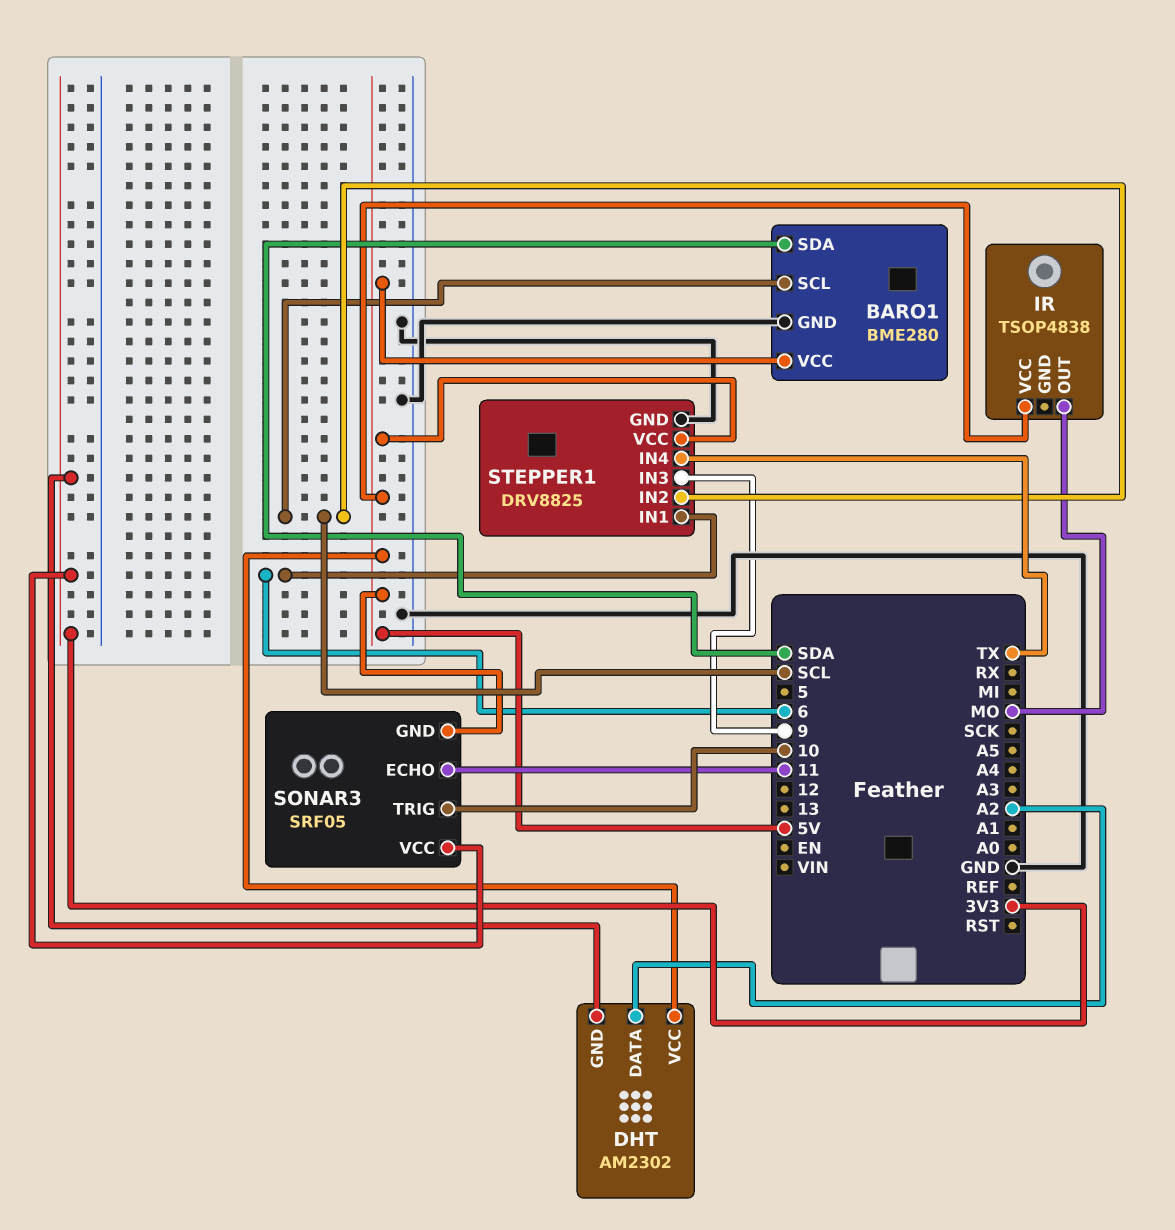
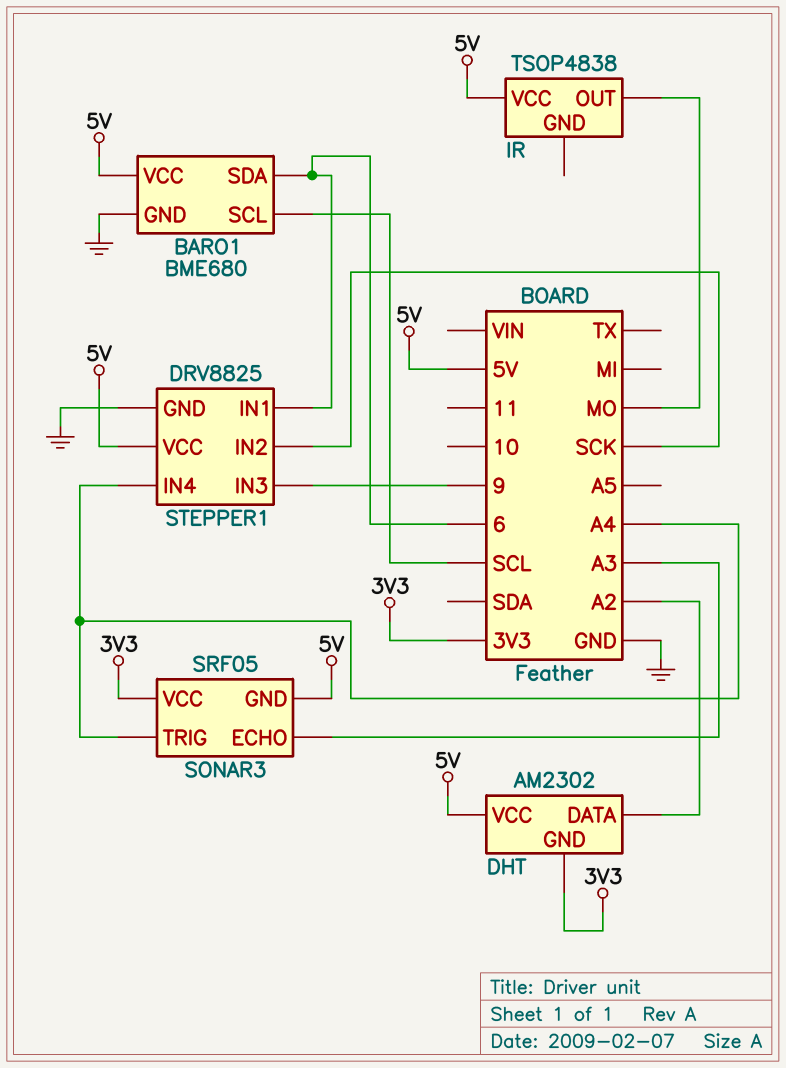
BARO1: BME280 -> BME680
BARO1 pin SDA: SDA -> 6
SONAR3 pin ECHO: 11 -> A3
SONAR3 pin TRIG: 10 -> A4
STEPPER1 pin IN2: SCL -> SCK
STEPPER1 pin IN4: TX -> A4

